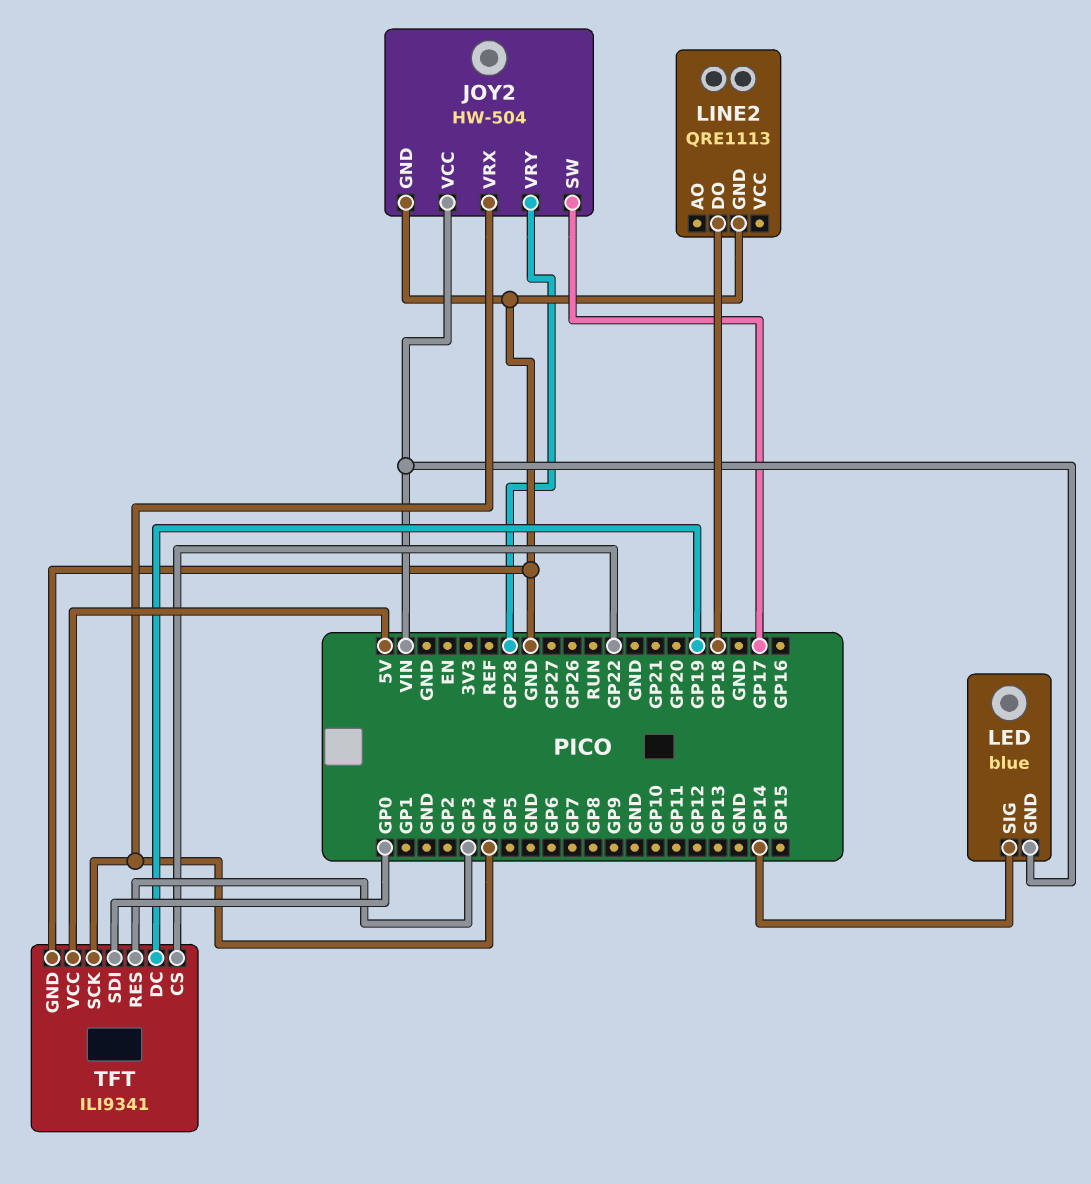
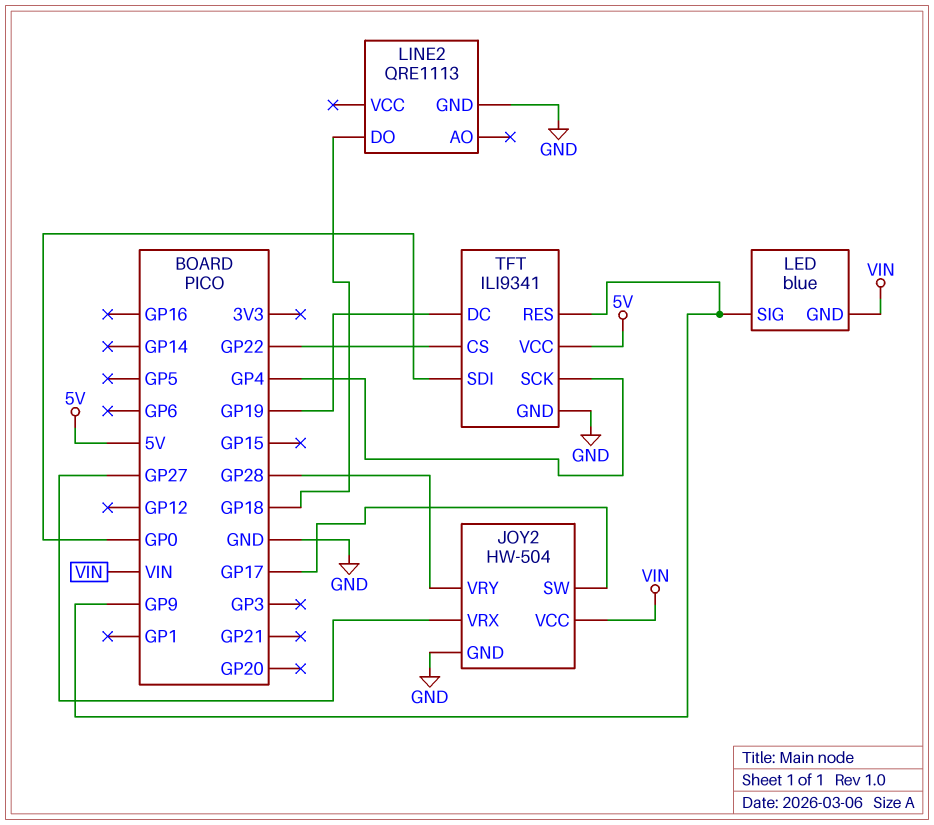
JOY2 pin VRX: GP4 -> GP27
LED pin SIG: GP14 -> GP9
TFT pin RES: GP3 -> GP9

